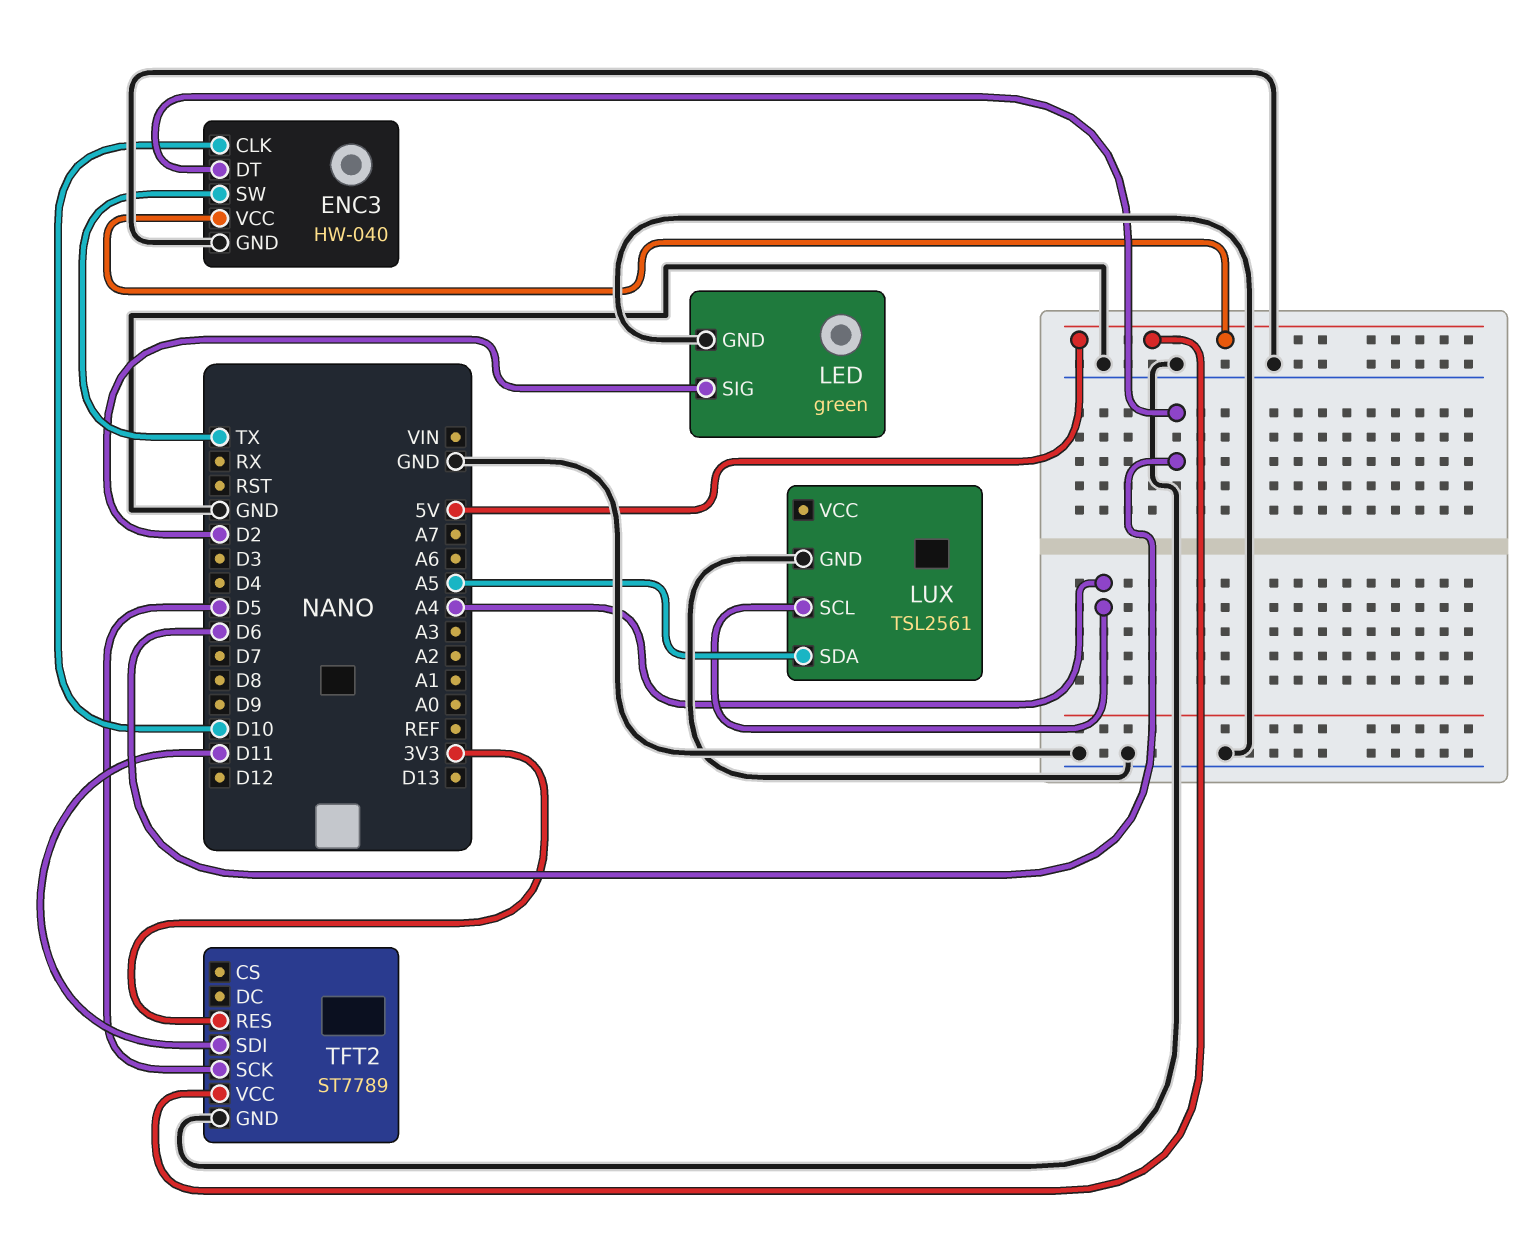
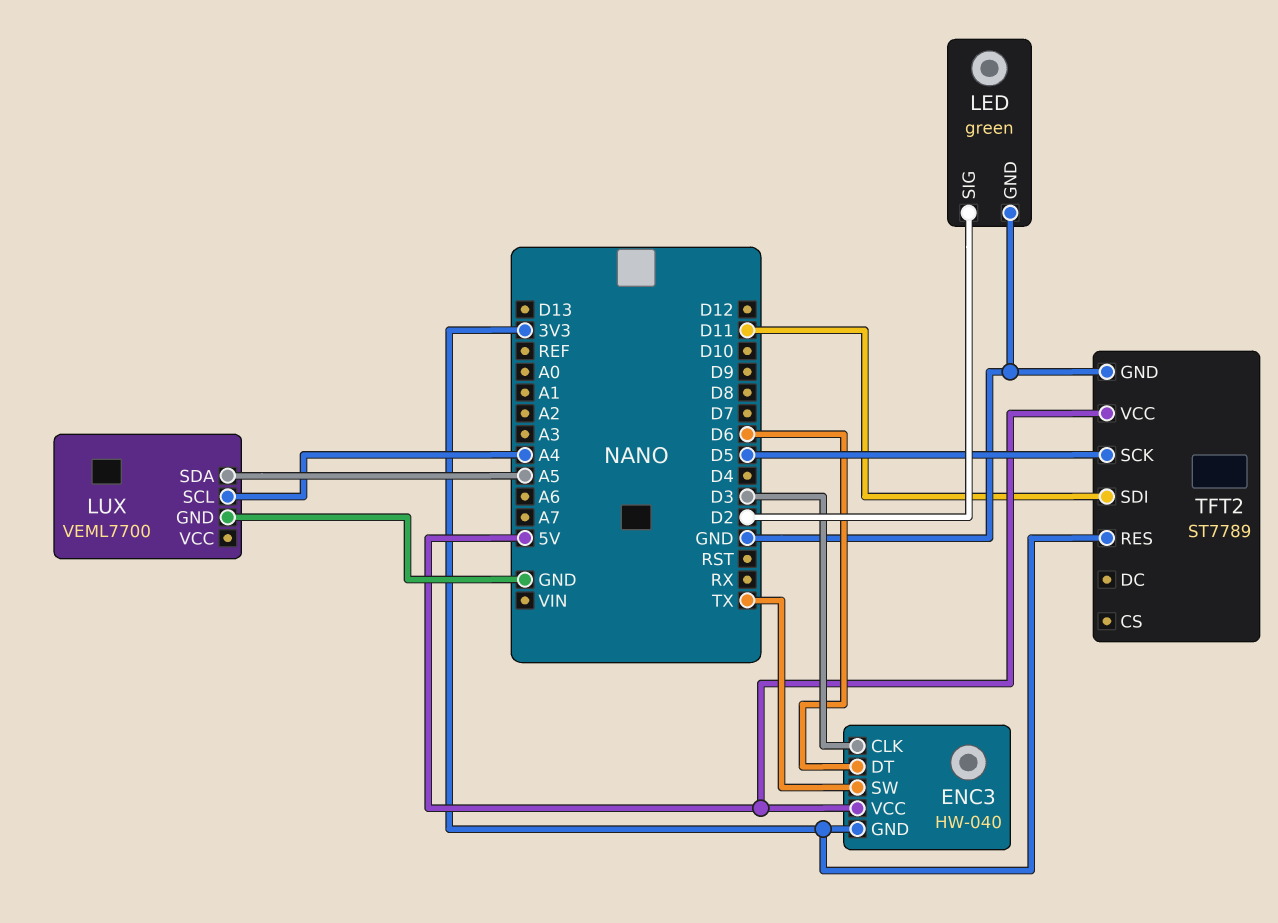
ENC3 pin CLK: D10 -> D3
ENC3 pin GND: GND -> 3V3
LUX: TSL2561 -> VEML7700

